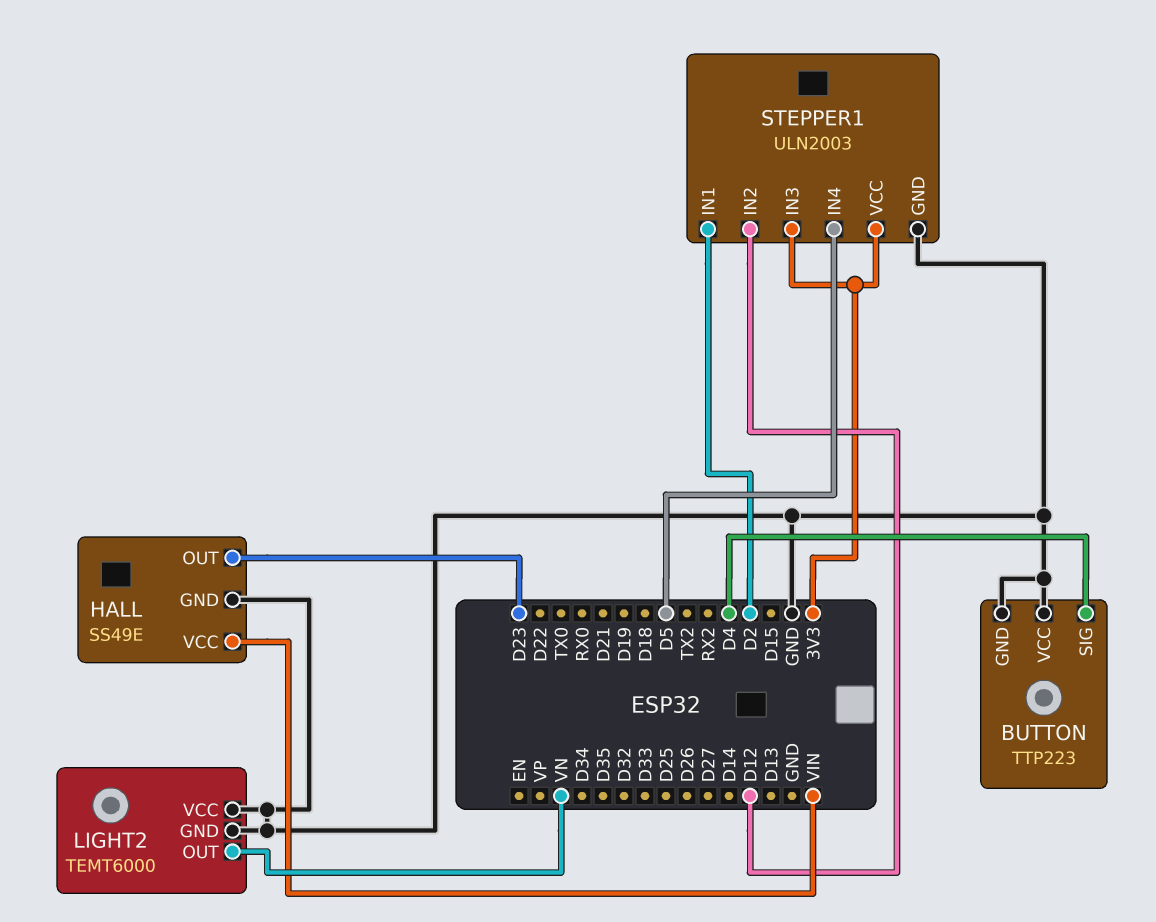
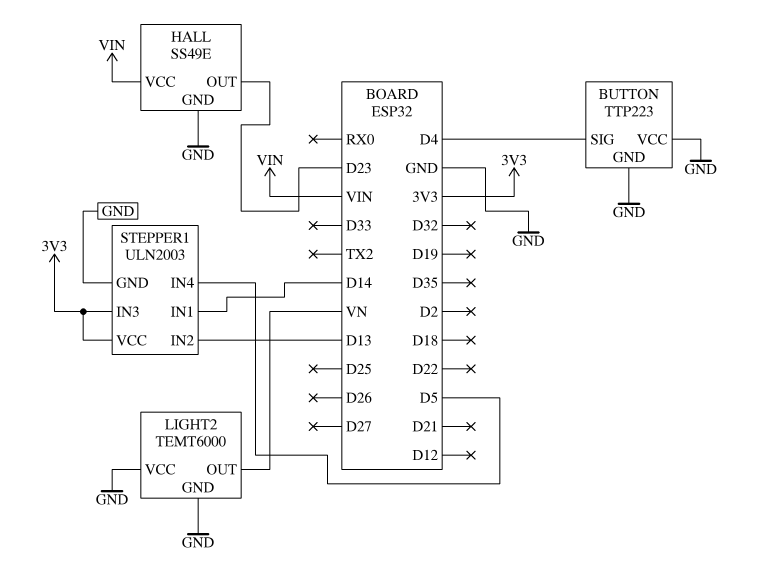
STEPPER1 pin IN1: D2 -> D14
STEPPER1 pin IN2: D12 -> D13

